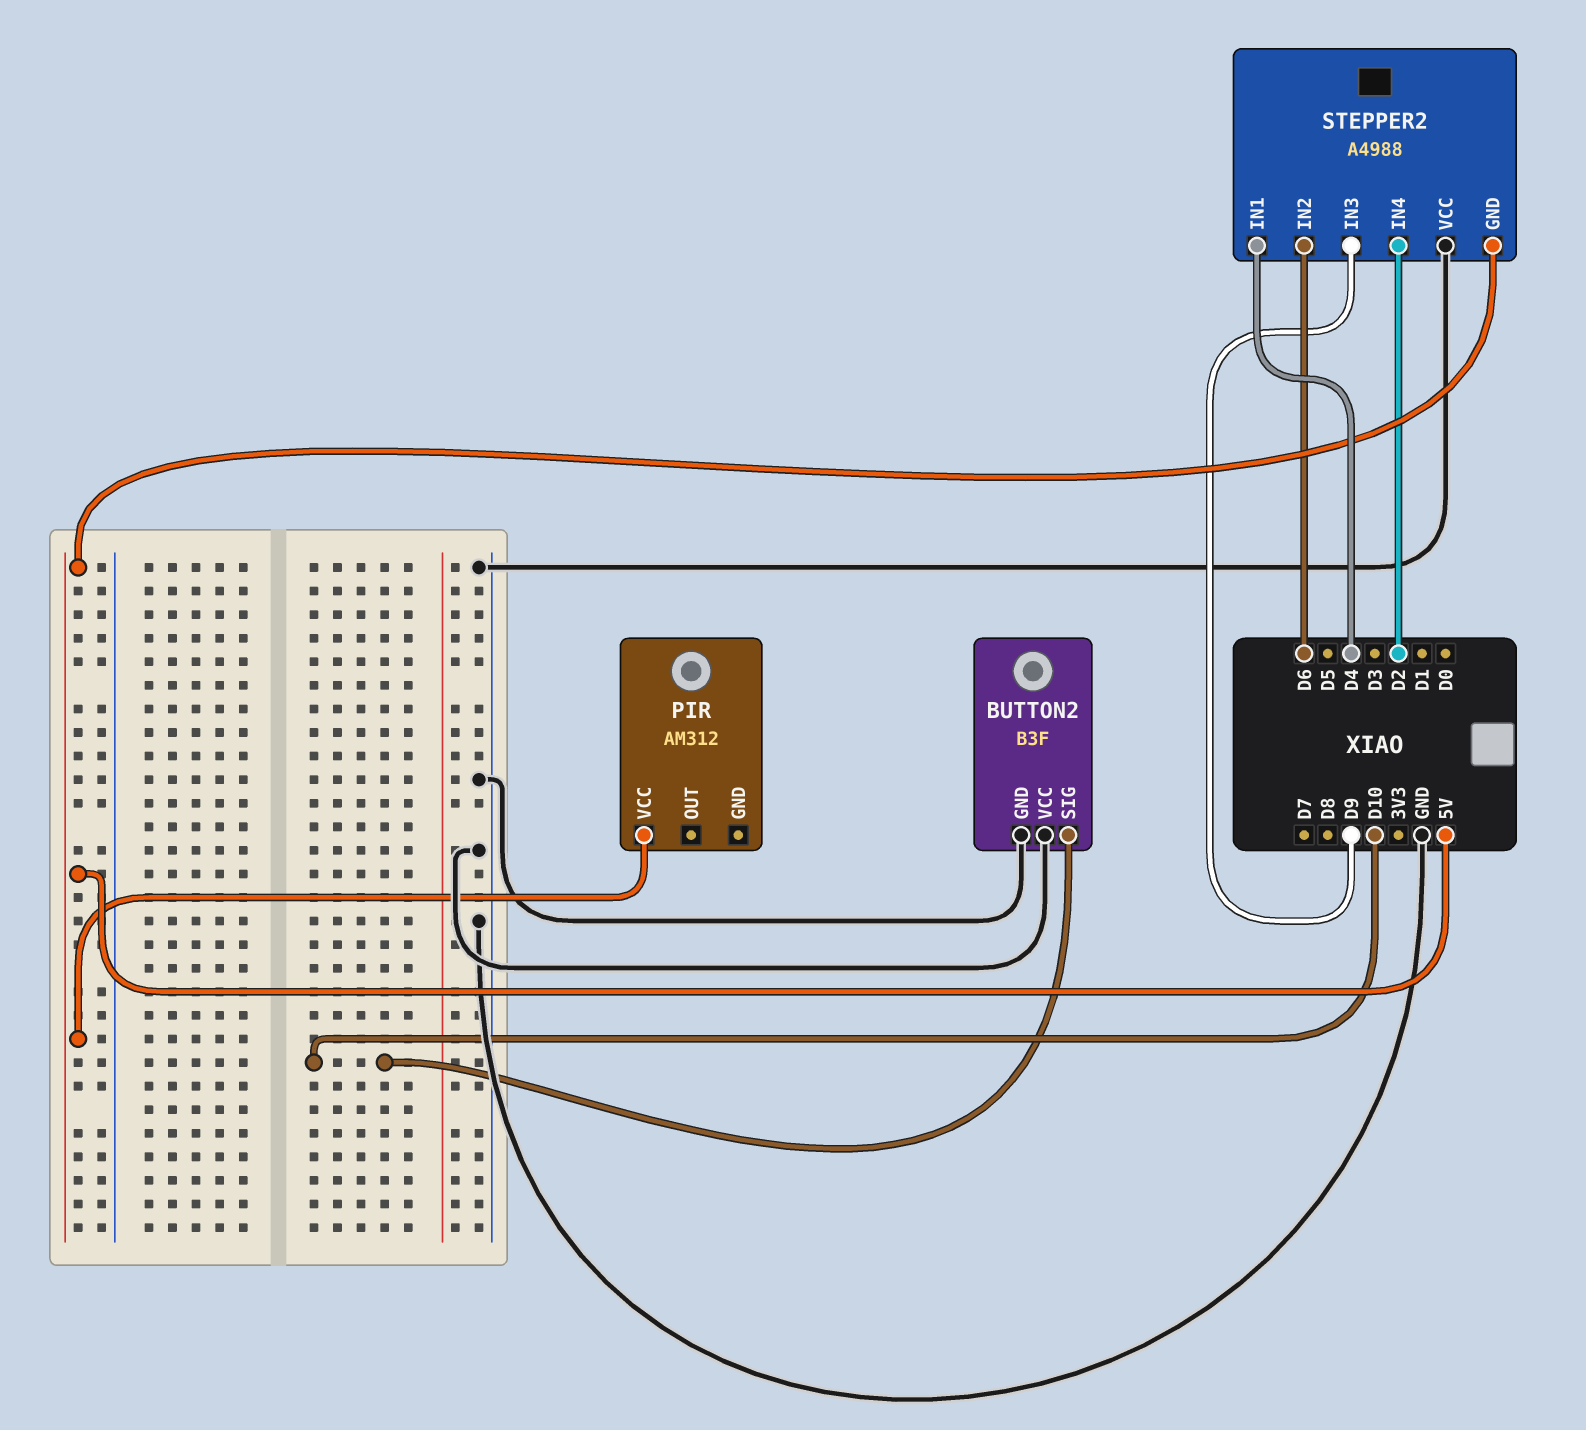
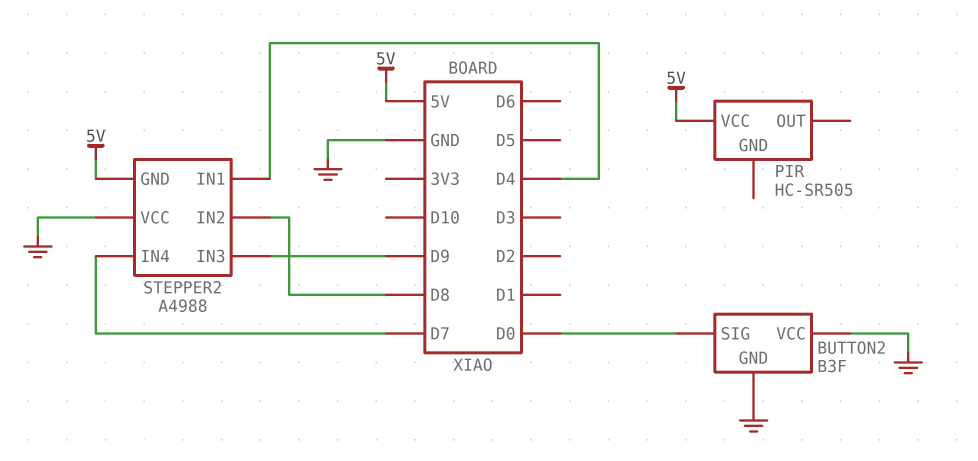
BUTTON2 pin SIG: D10 -> D0
PIR: AM312 -> HC-SR505
STEPPER2 pin IN2: D6 -> D8
STEPPER2 pin IN4: D2 -> D7

